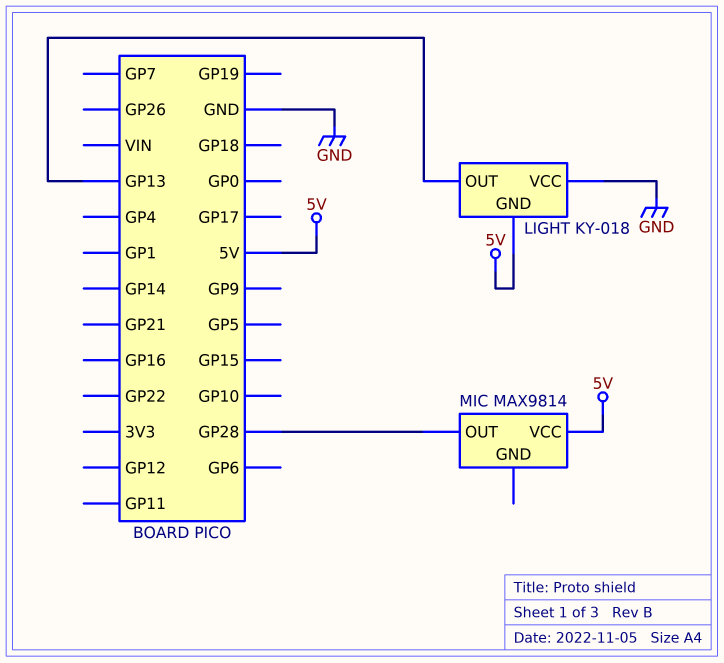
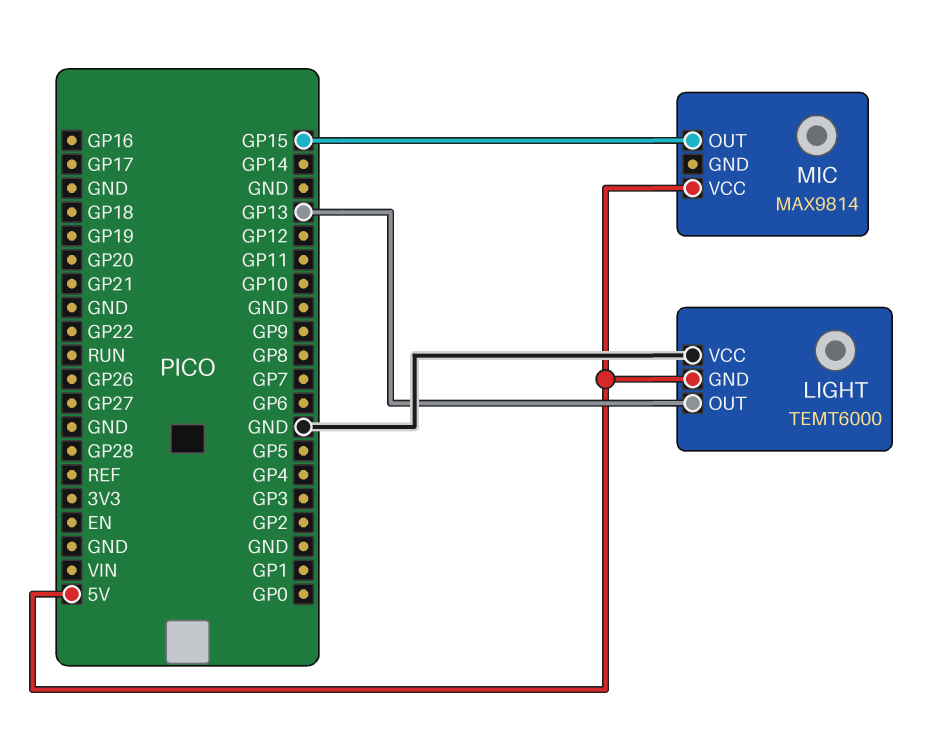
LIGHT: KY-018 -> TEMT6000
MIC pin OUT: GP28 -> GP15

